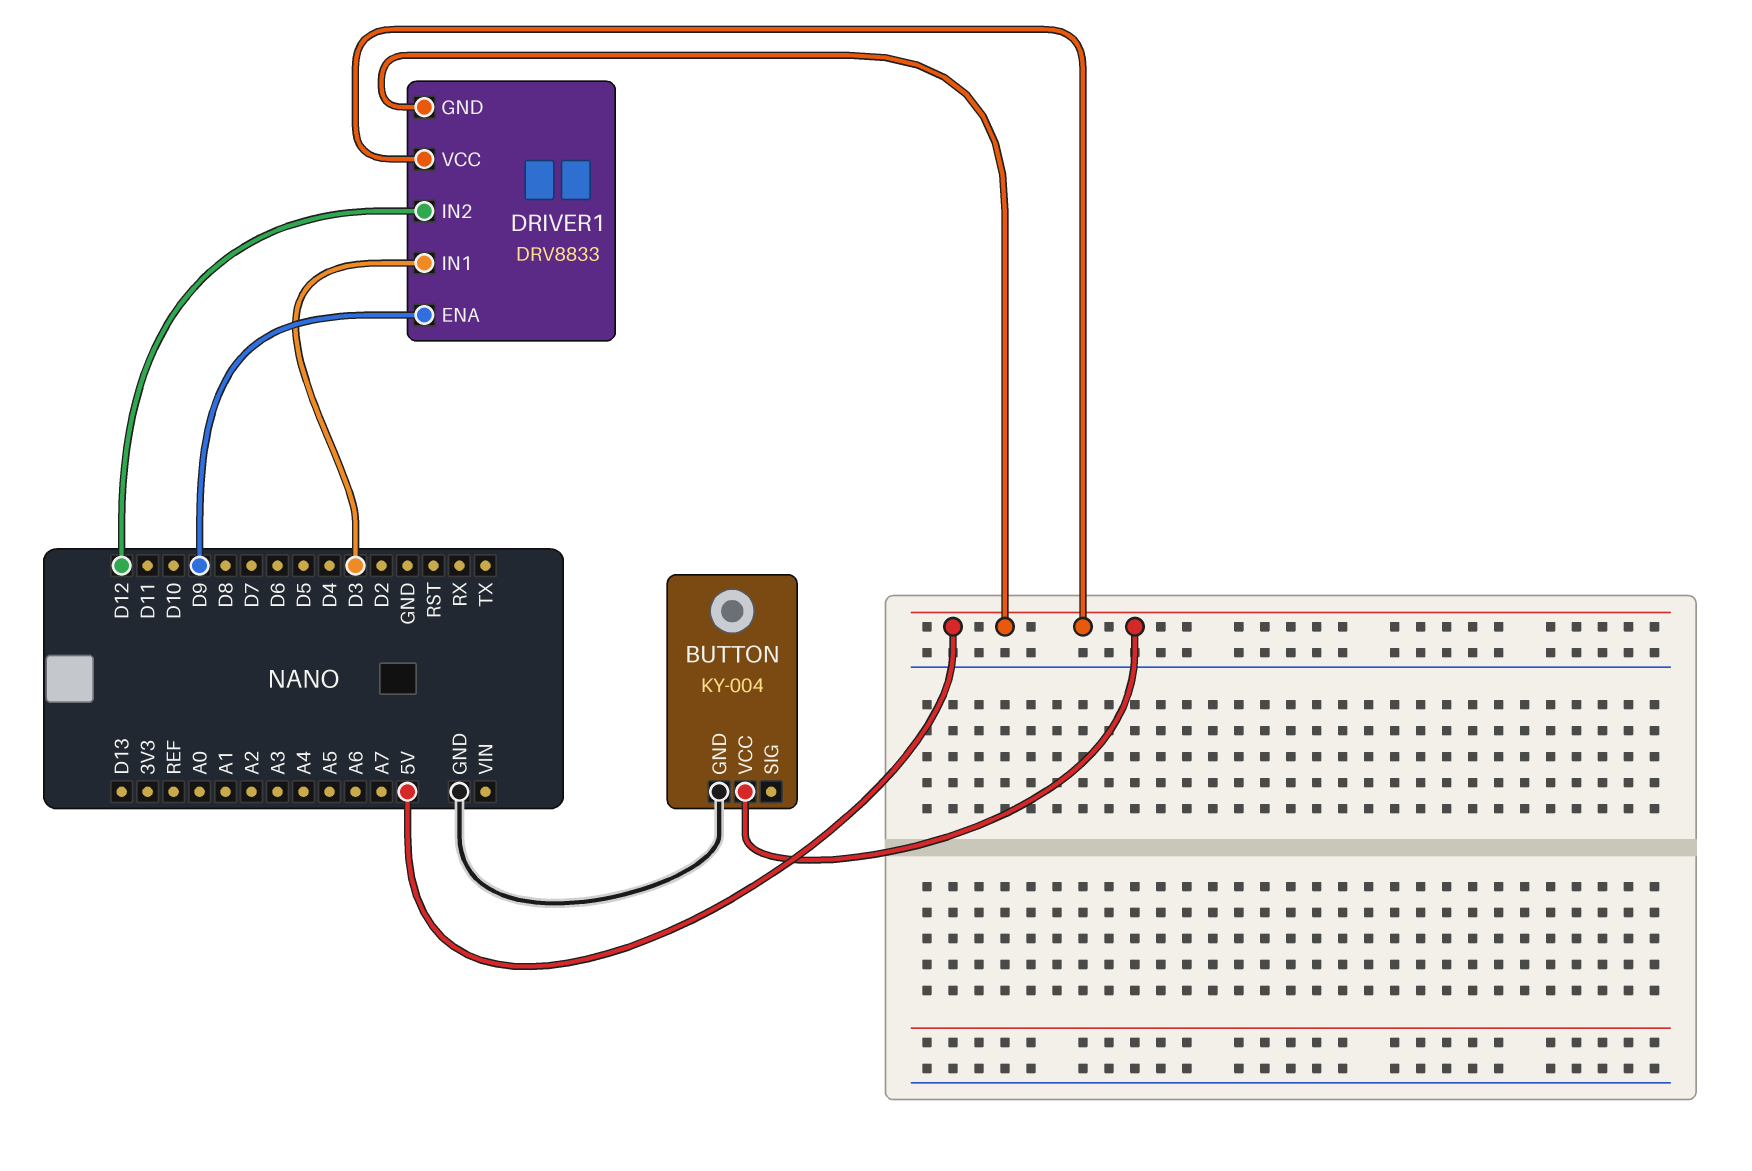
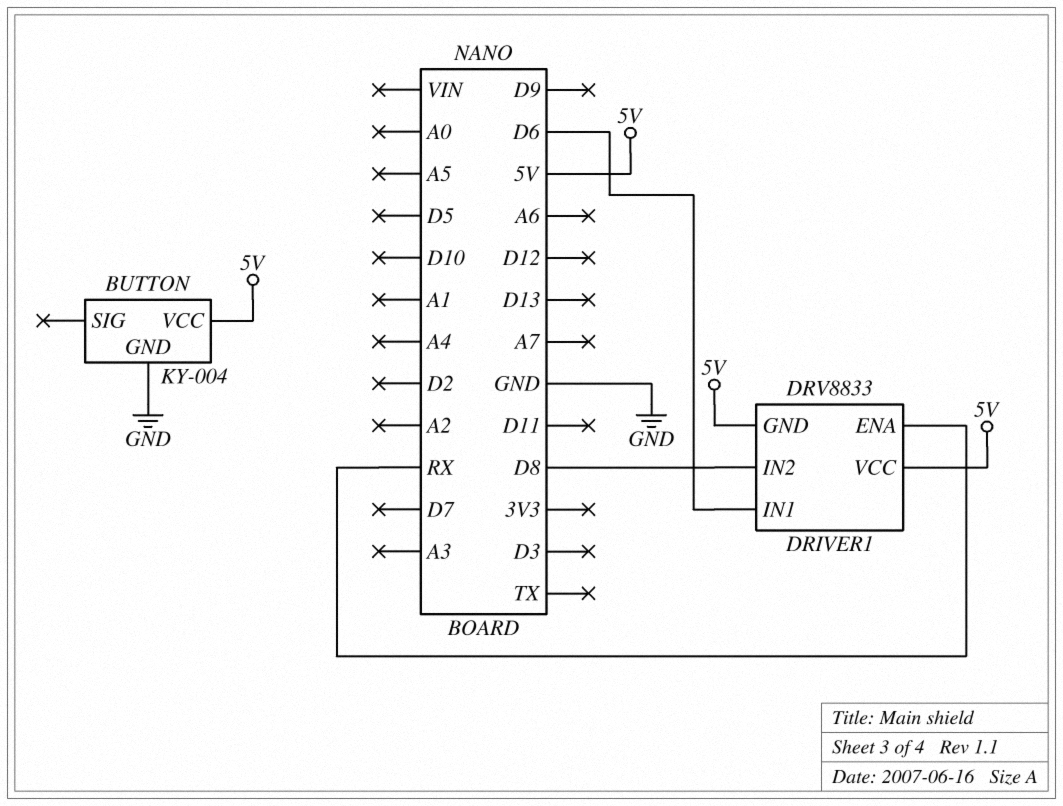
DRIVER1 pin ENA: D9 -> RX
DRIVER1 pin IN1: D3 -> D6
DRIVER1 pin IN2: D12 -> D8

